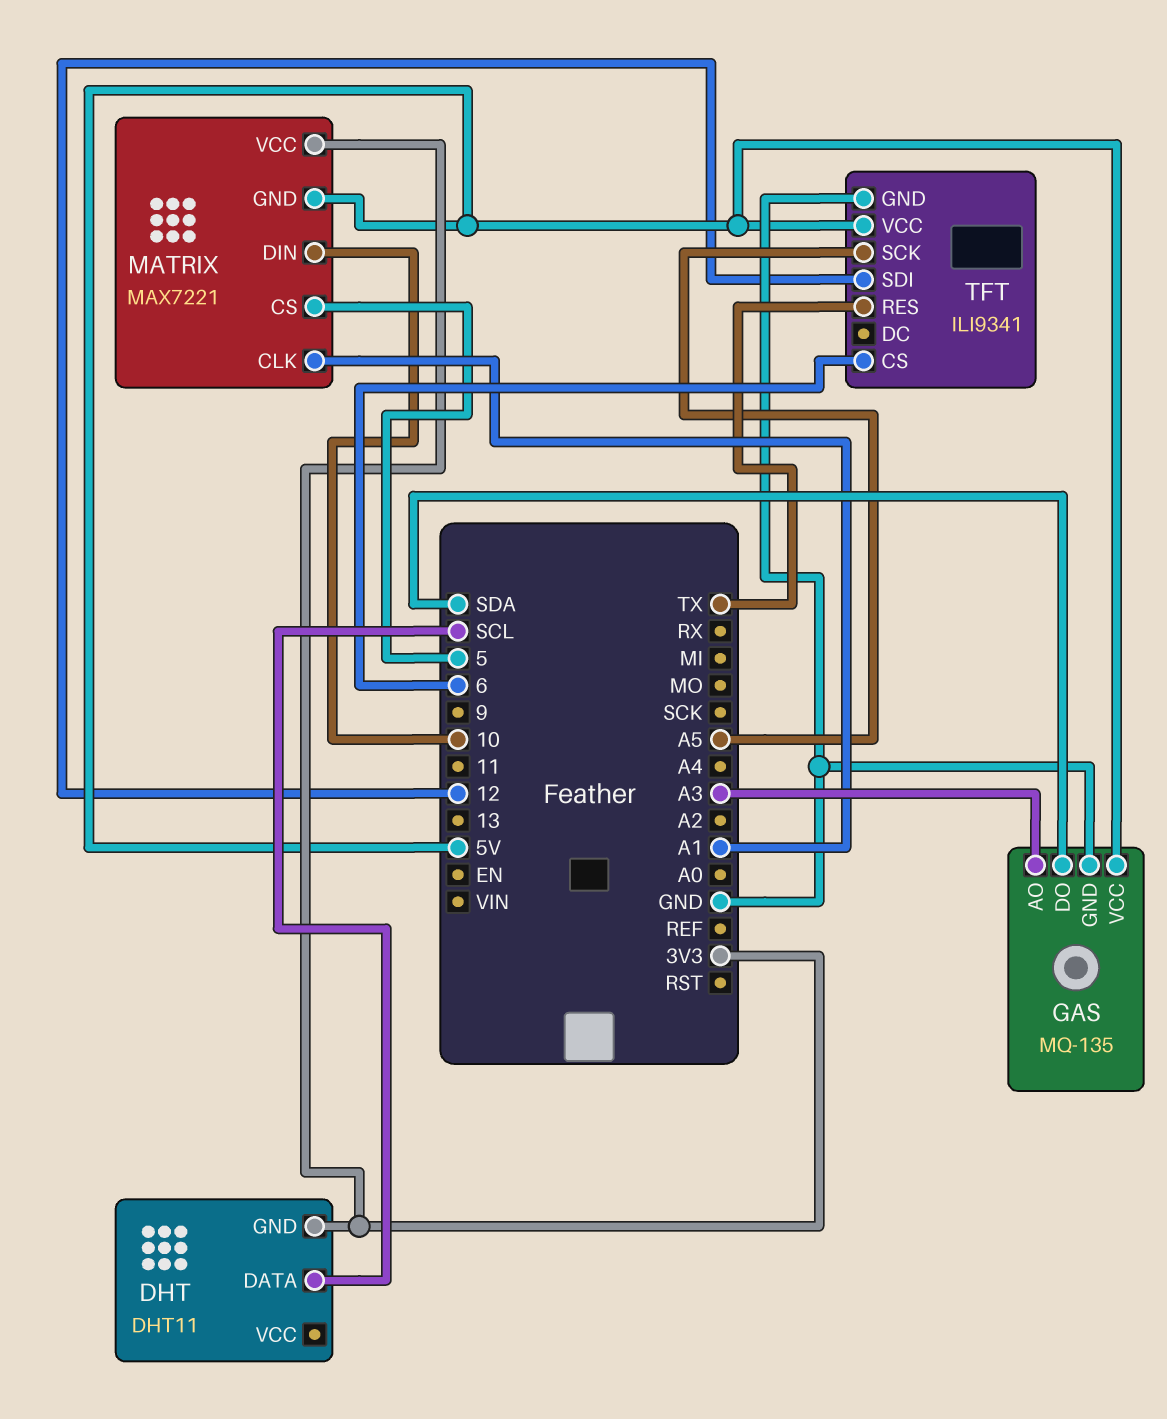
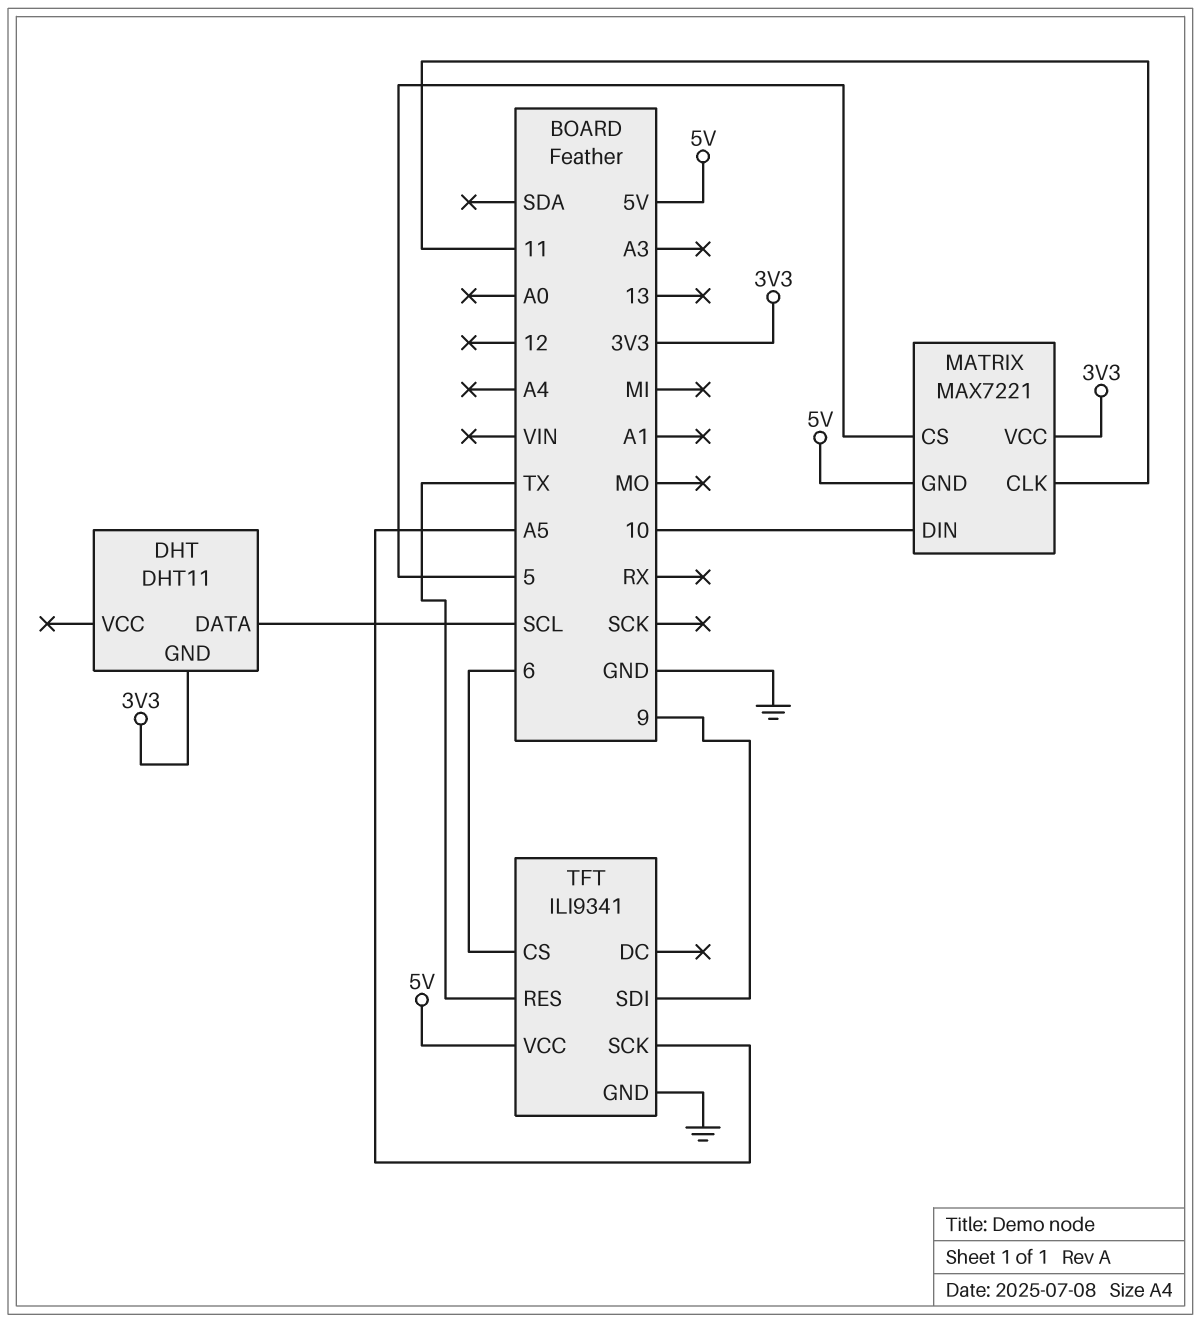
GAS: MQ-135 -> none
GAS pin AO: A3 -> none
GAS pin DO: SDA -> none
GAS pin GND: GND -> none
GAS pin VCC: 5V -> none
MATRIX pin CLK: A1 -> 11
TFT pin SDI: 12 -> 9

